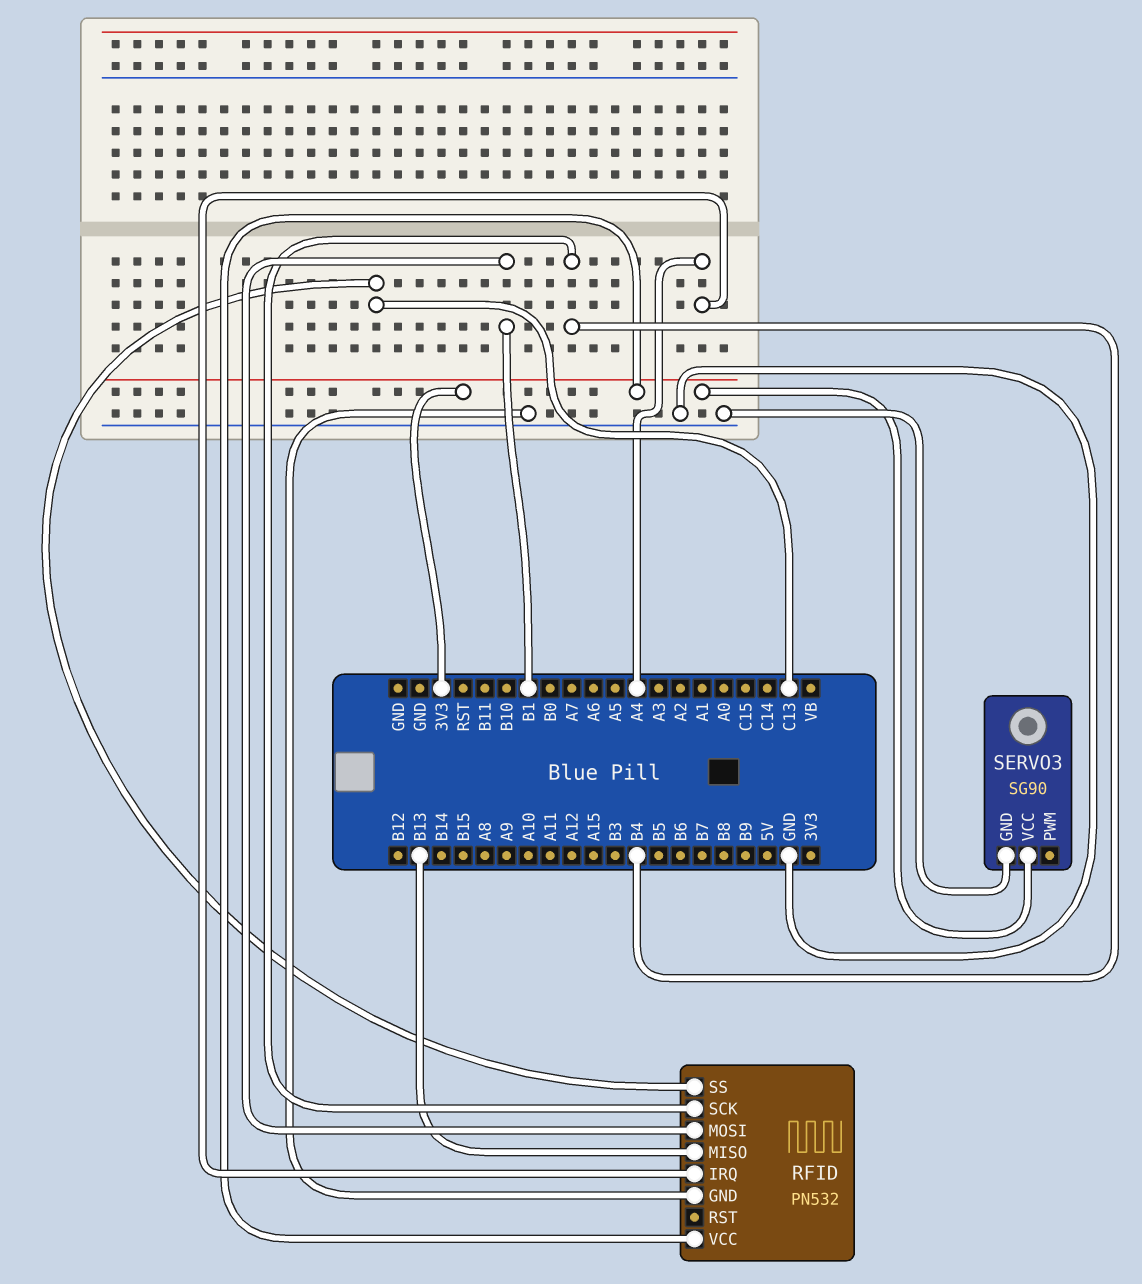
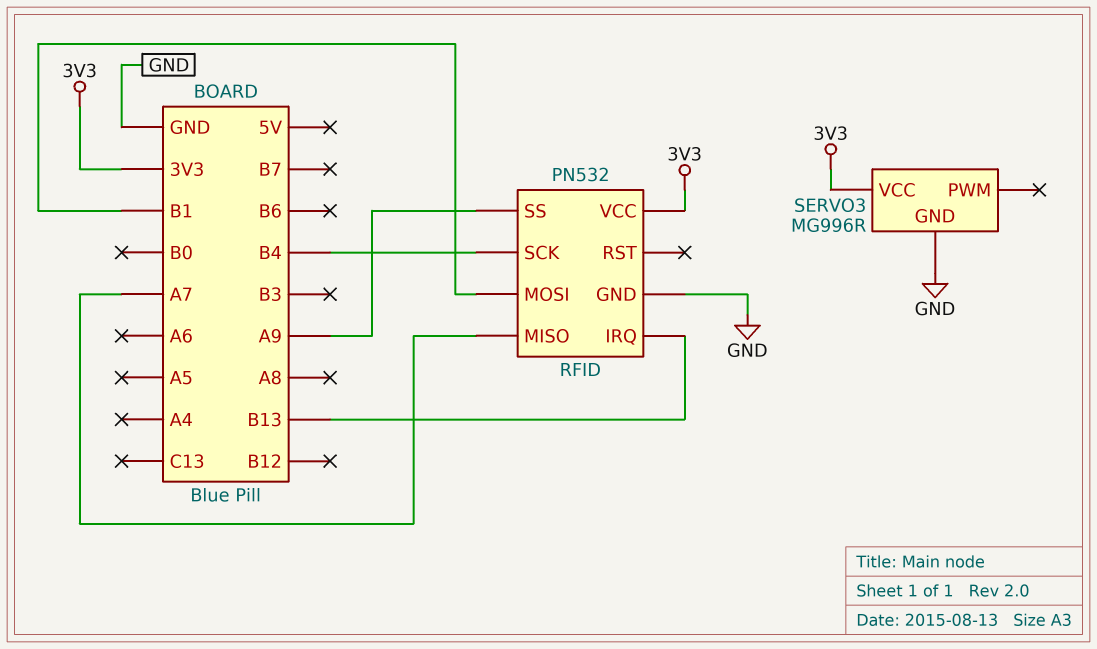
RFID pin IRQ: A4 -> B13
RFID pin MISO: B13 -> A7
RFID pin SS: C13 -> A9
SERVO3: SG90 -> MG996R

